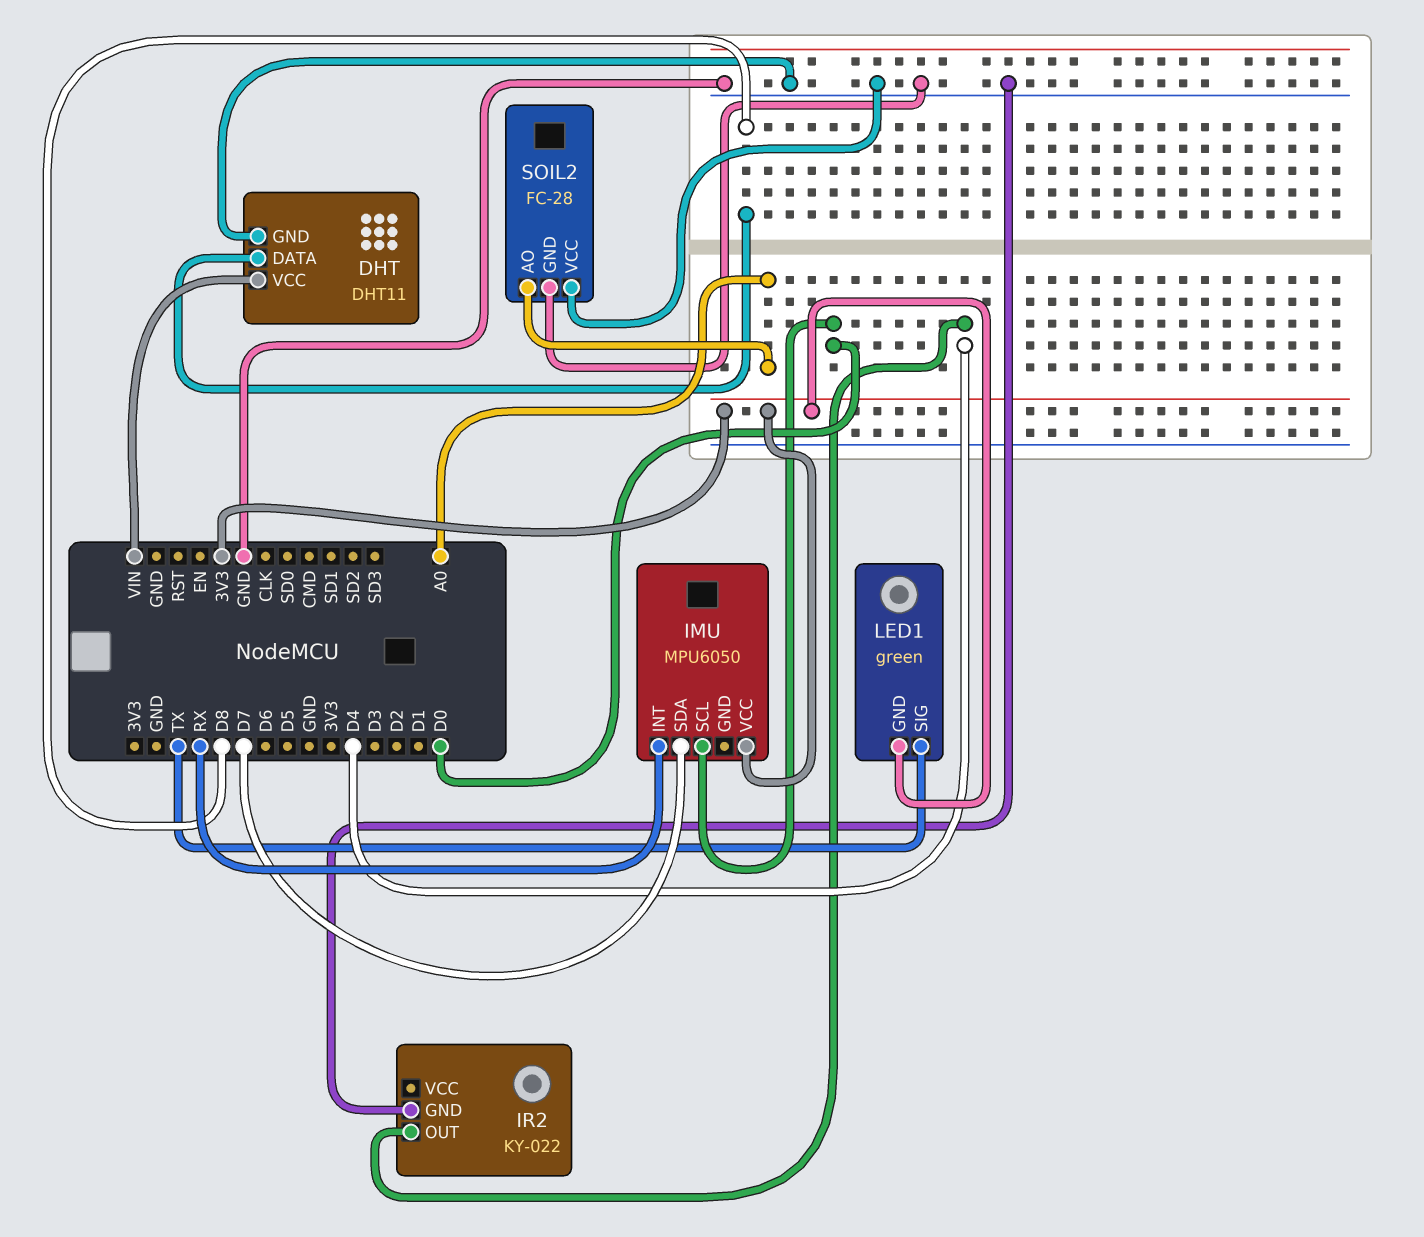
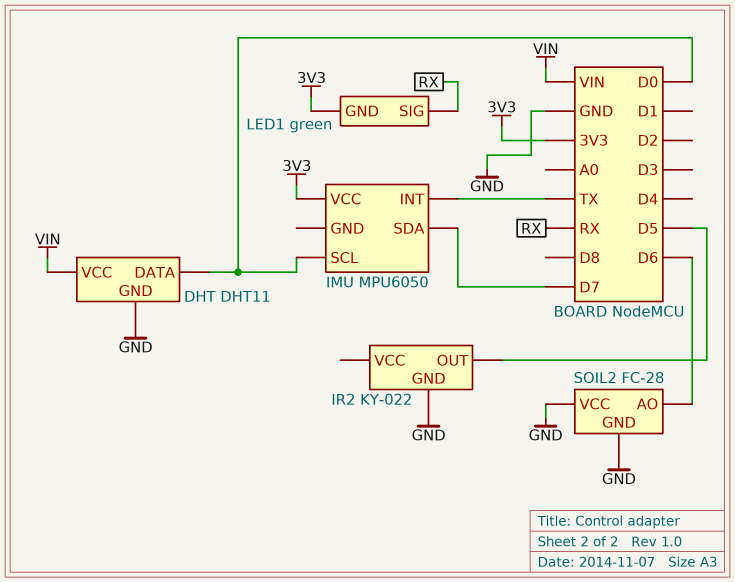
DHT pin DATA: D8 -> D0
IMU pin INT: RX -> TX
IR2 pin OUT: D4 -> D5
LED1 pin SIG: TX -> RX
SOIL2 pin AO: A0 -> D6

